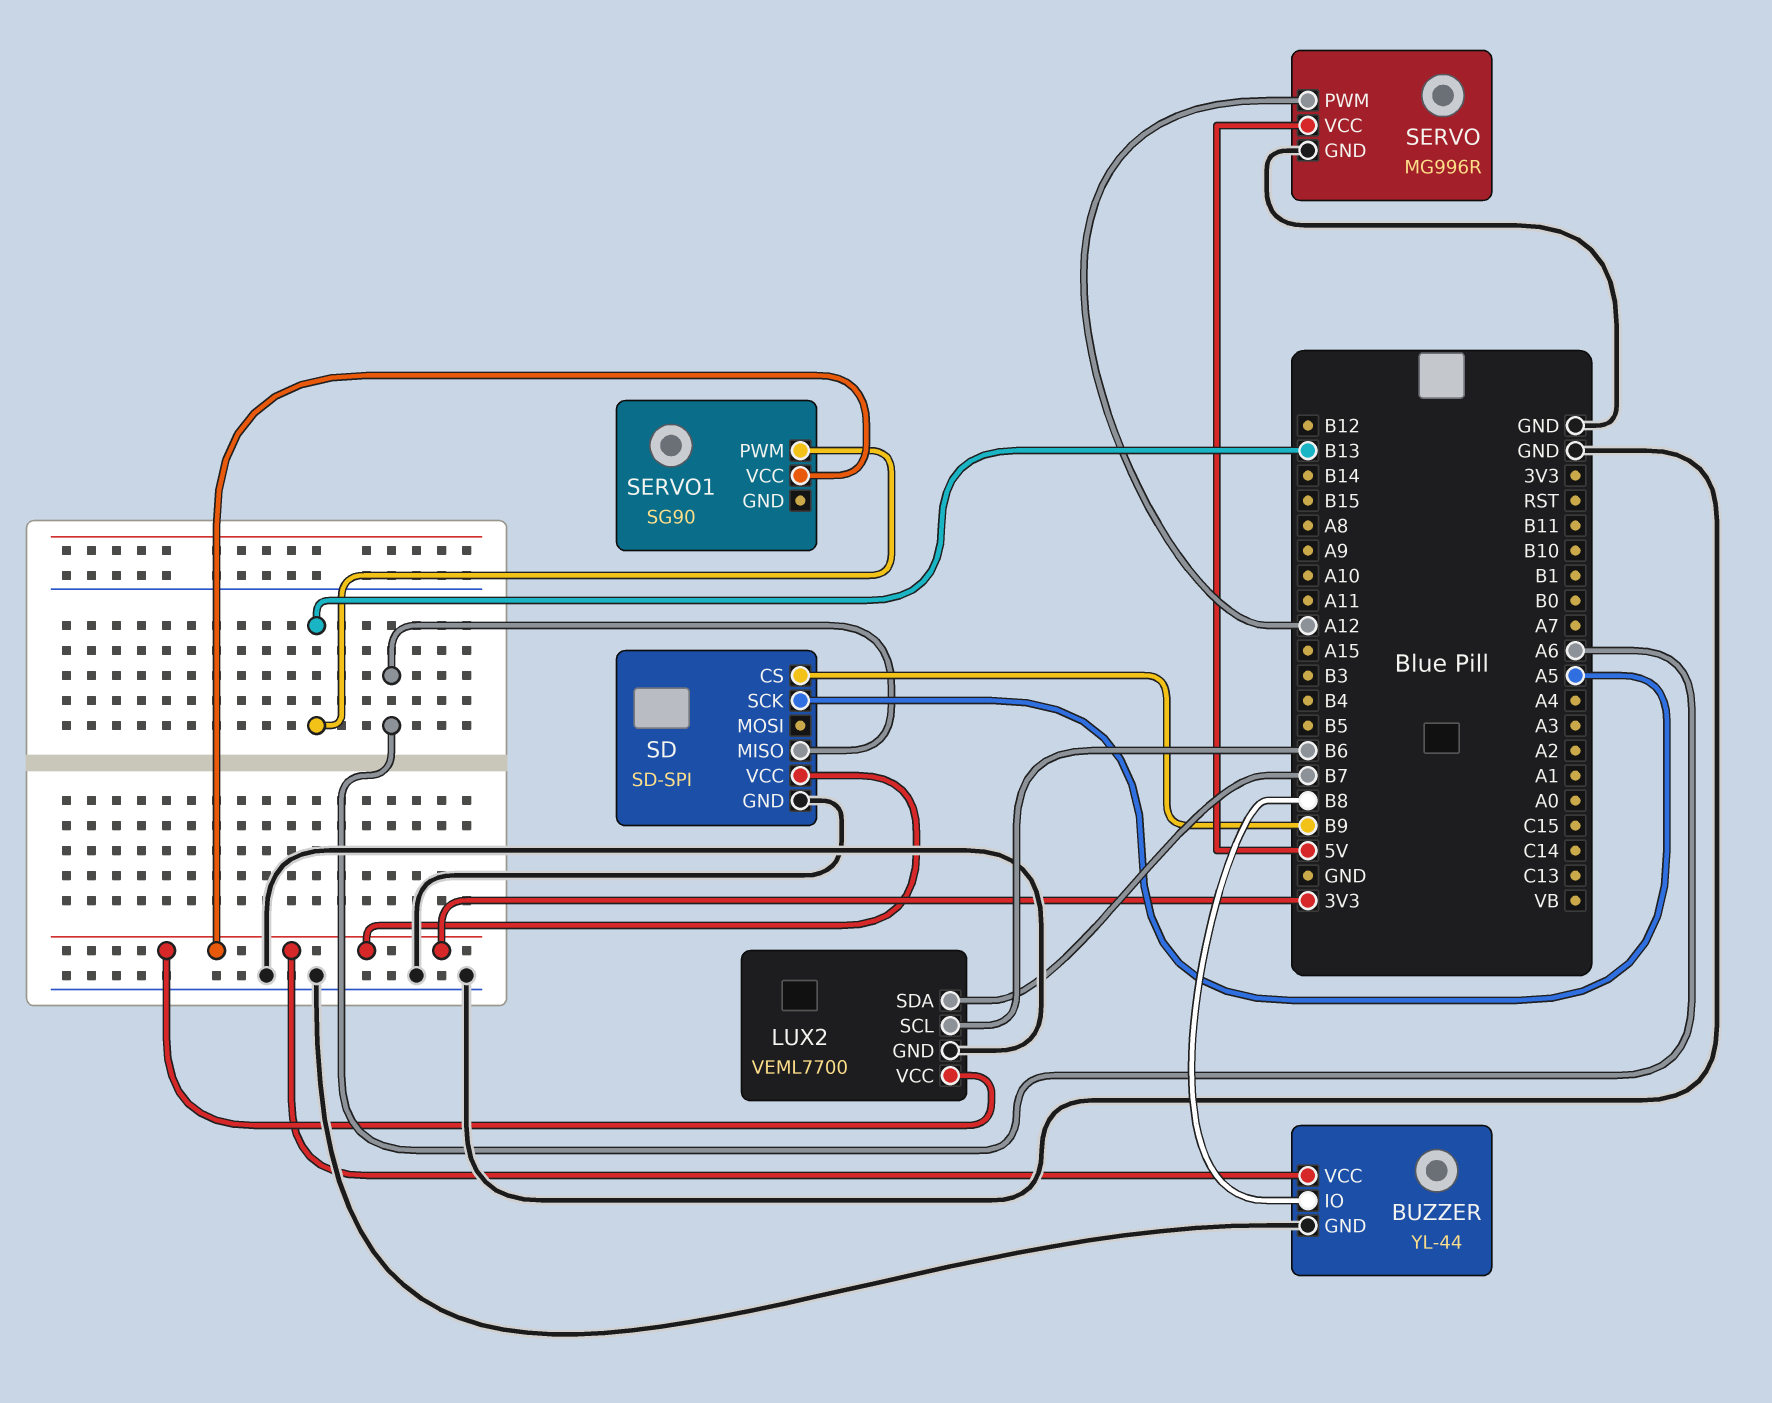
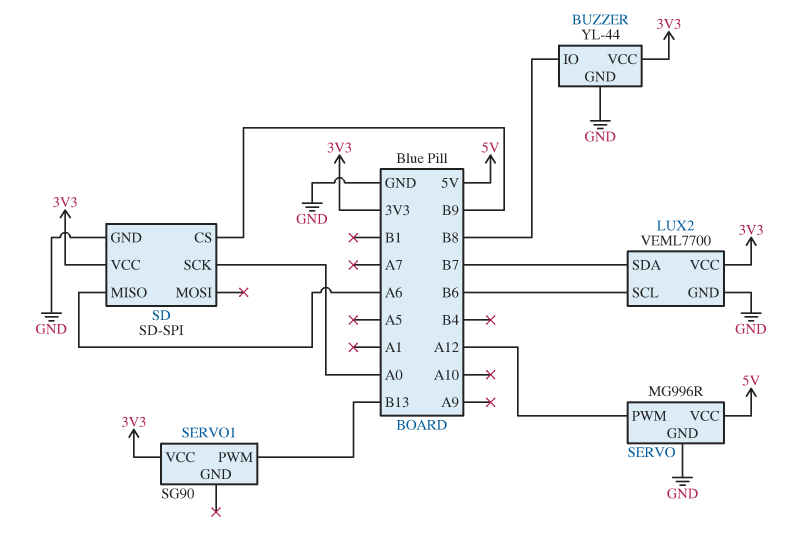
SD pin SCK: A5 -> A0

